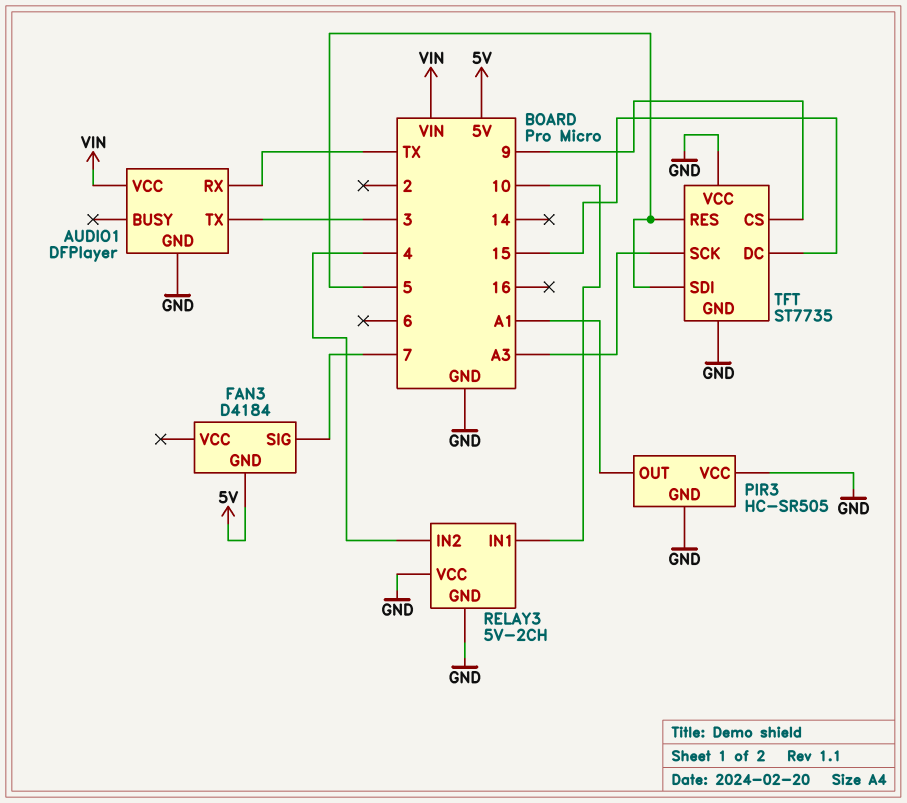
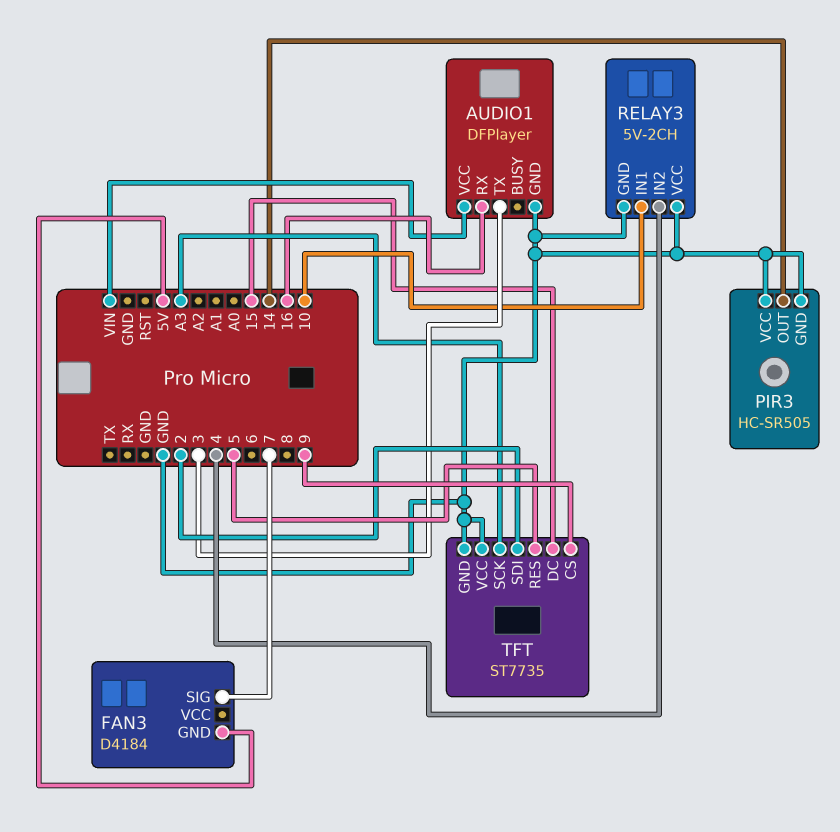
AUDIO1 pin RX: TX -> 16
PIR3 pin OUT: A1 -> 14
TFT pin SDI: 5 -> 2

